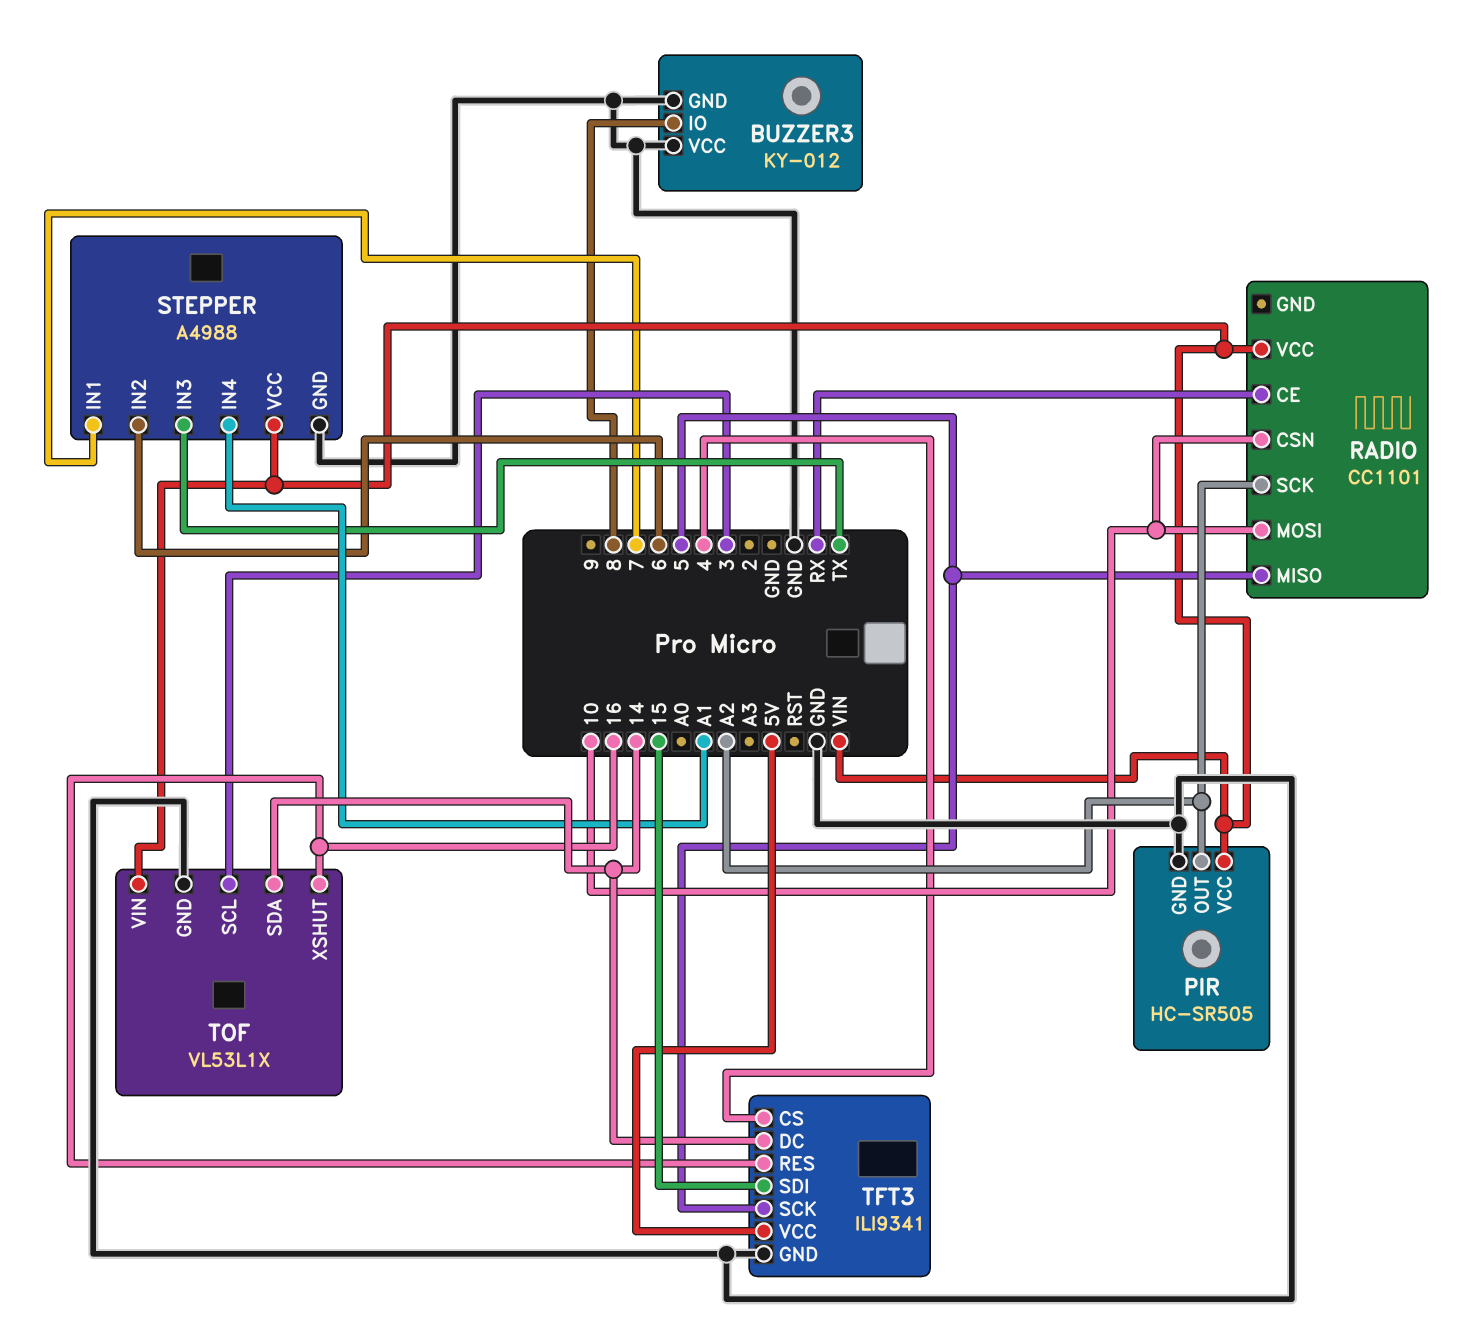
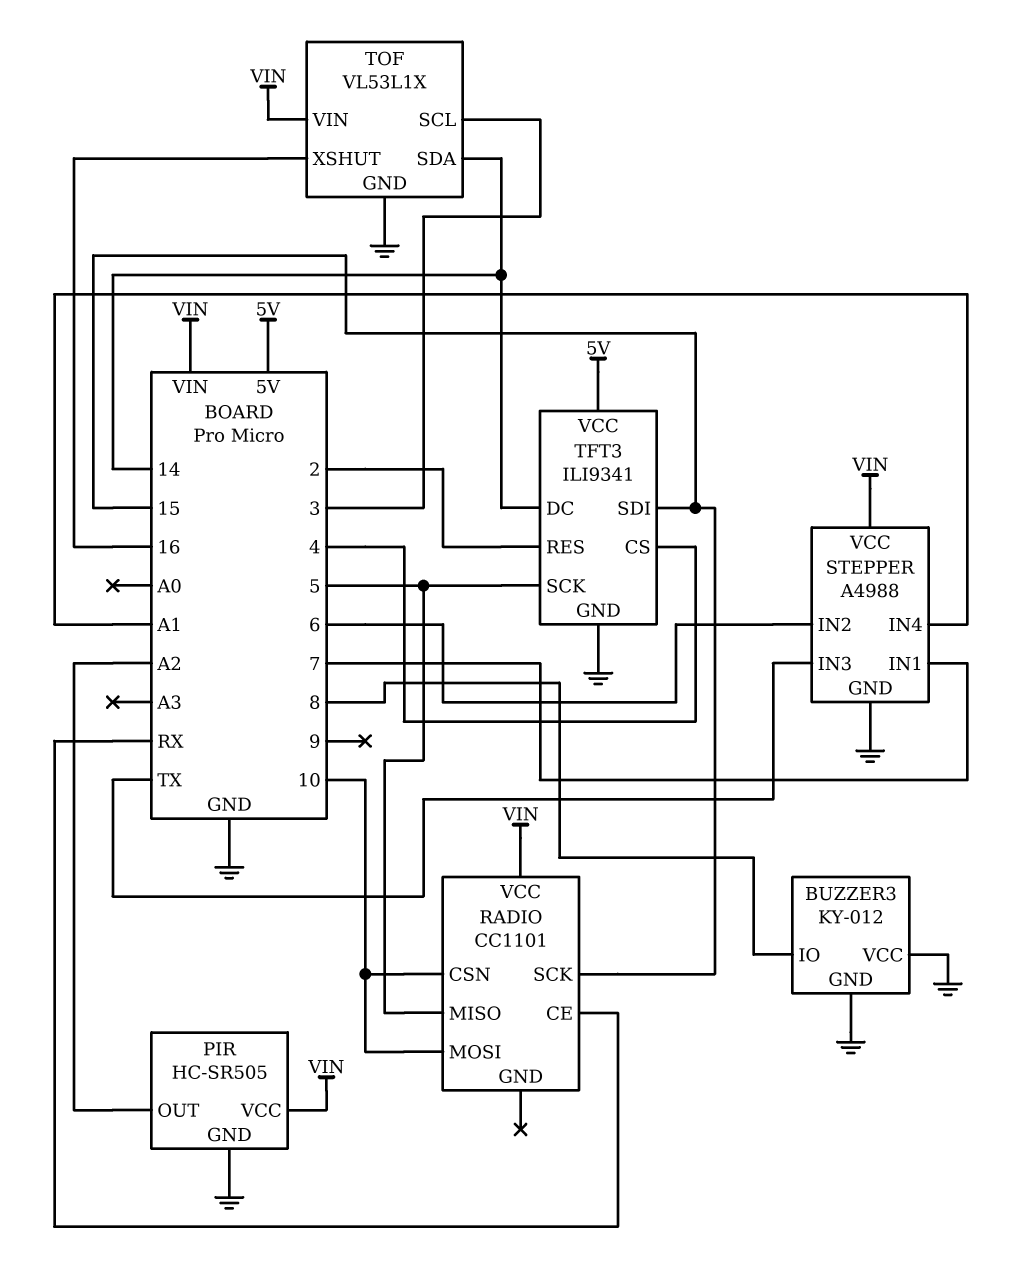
RADIO pin SCK: A2 -> 15
TFT3 pin RES: 16 -> 2

